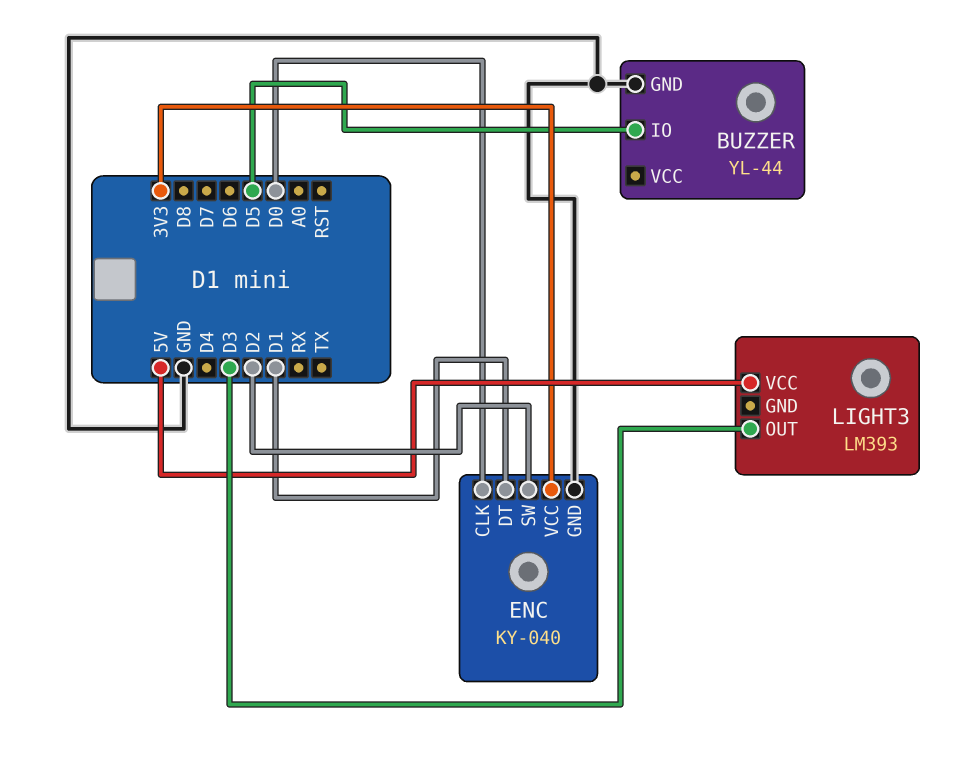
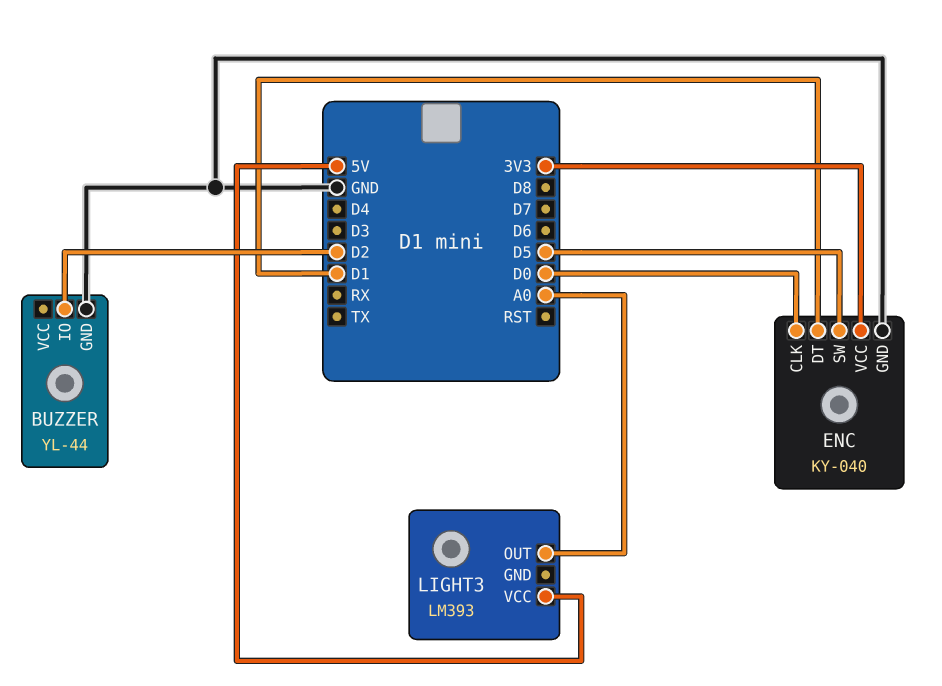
BUZZER pin IO: D5 -> D2
ENC pin SW: D2 -> D5
LIGHT3 pin OUT: D3 -> A0

